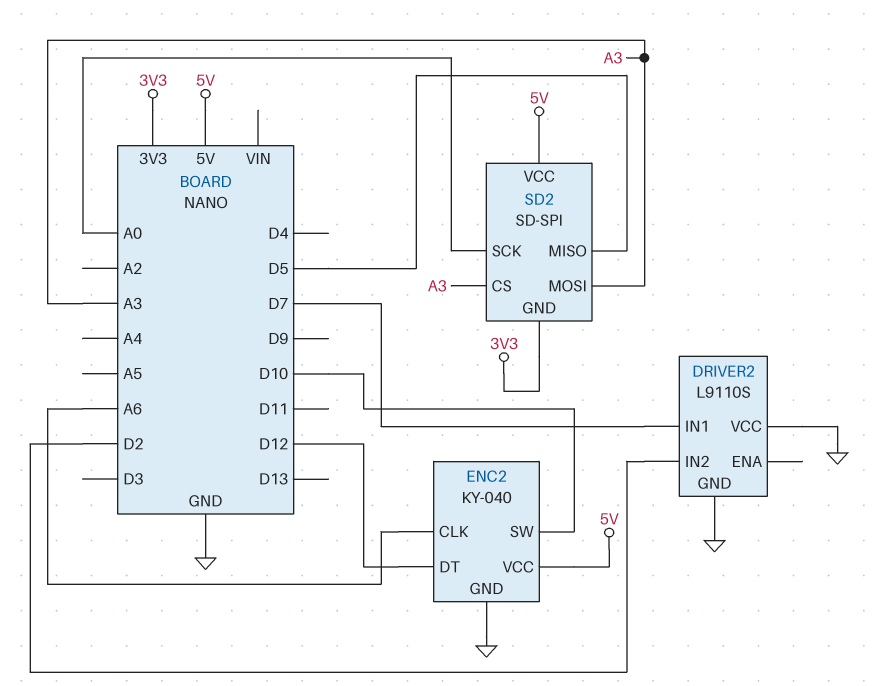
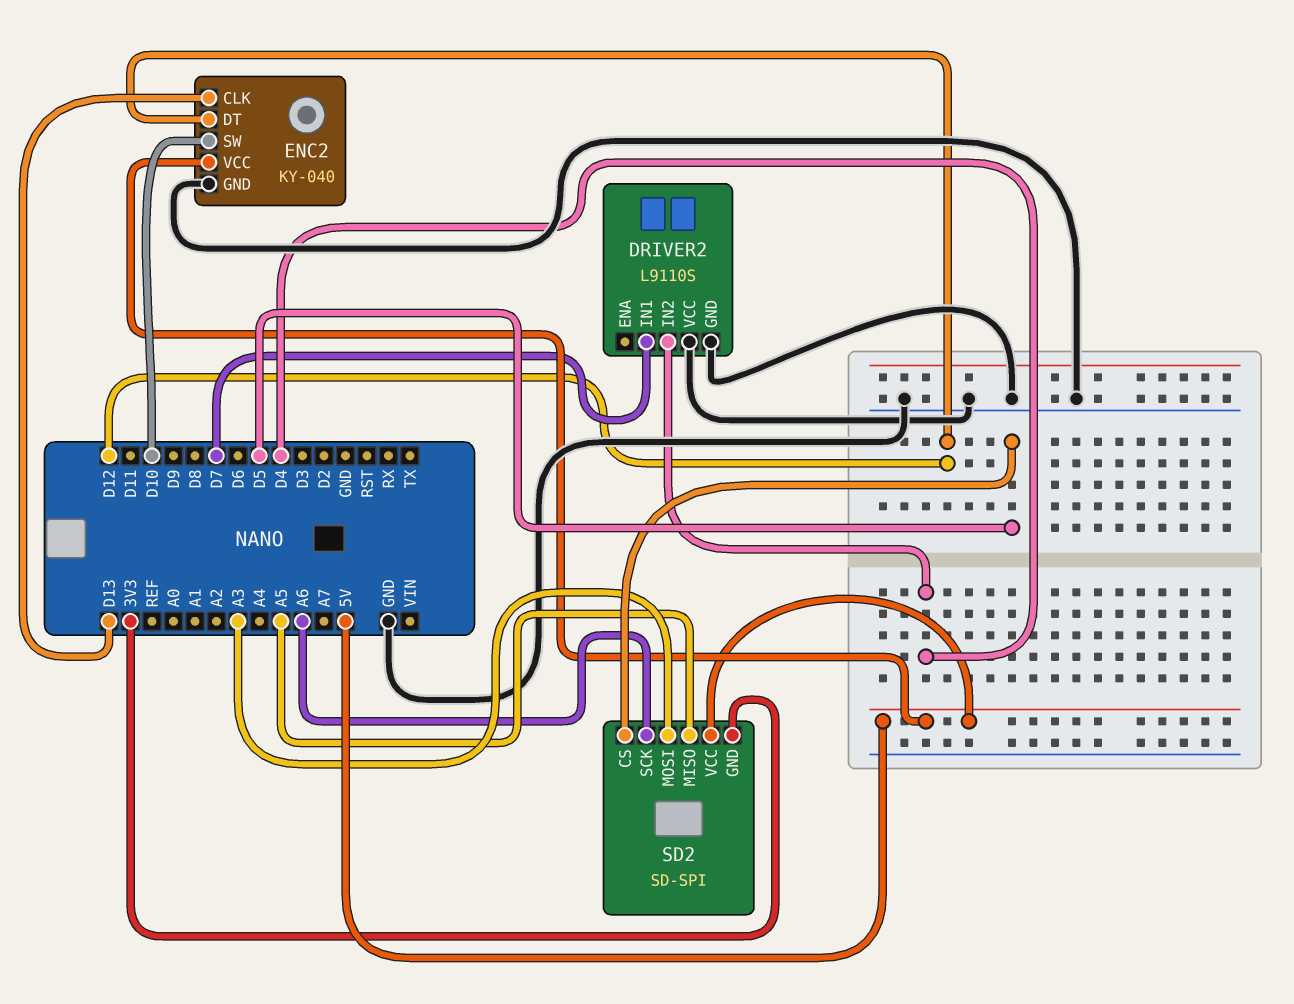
DRIVER2 pin IN2: D2 -> D4
ENC2 pin CLK: A6 -> D13
SD2 pin CS: A3 -> D5
SD2 pin MISO: D5 -> A5
SD2 pin SCK: A0 -> A6

